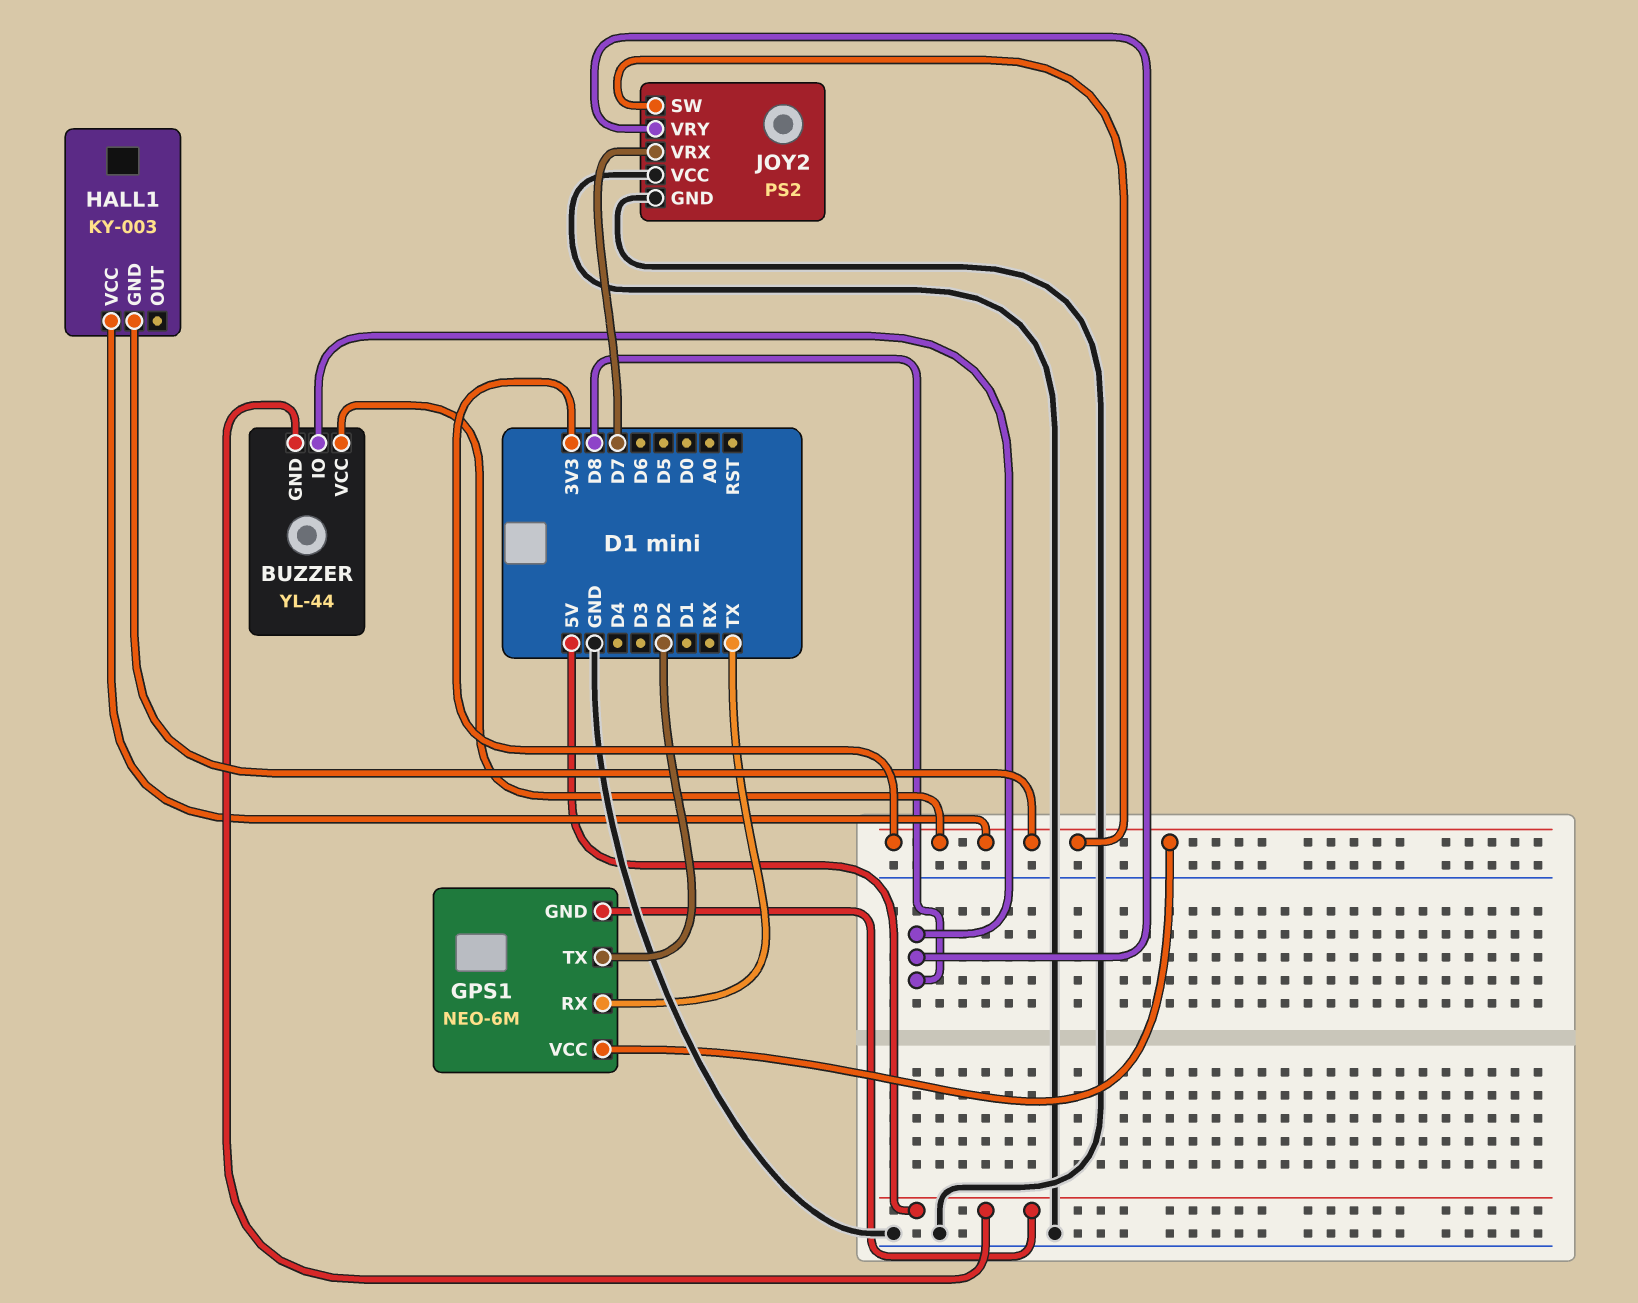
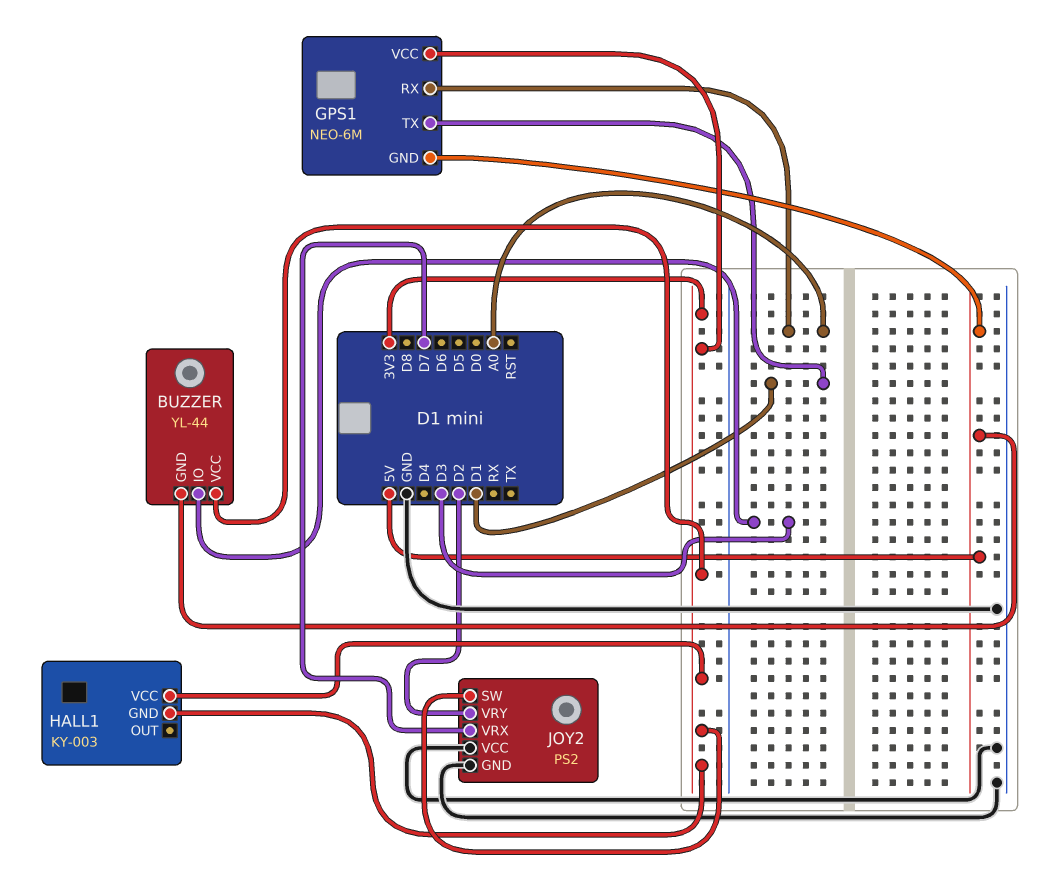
BUZZER pin IO: D8 -> D3
GPS1 pin RX: TX -> A0
GPS1 pin TX: D2 -> D1
JOY2 pin VRY: D8 -> D2

